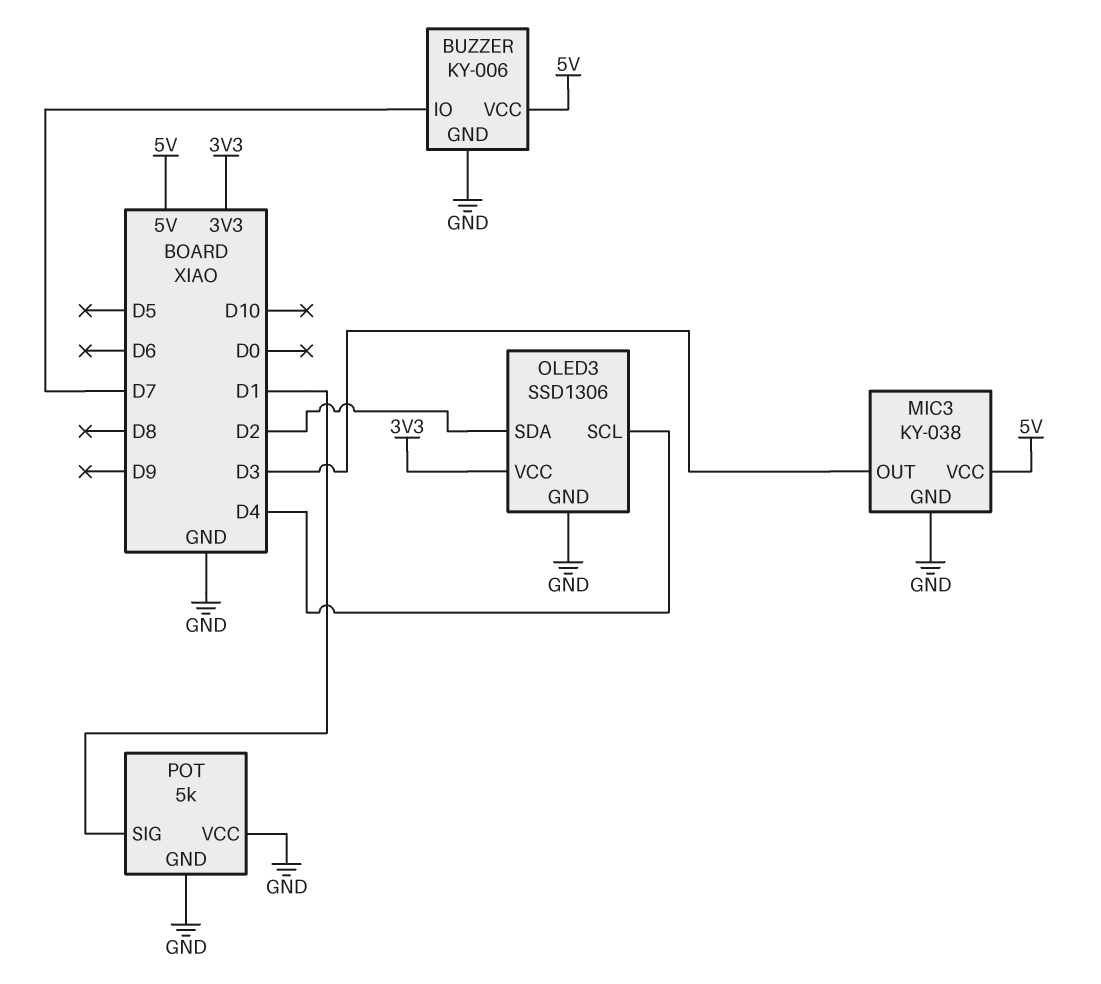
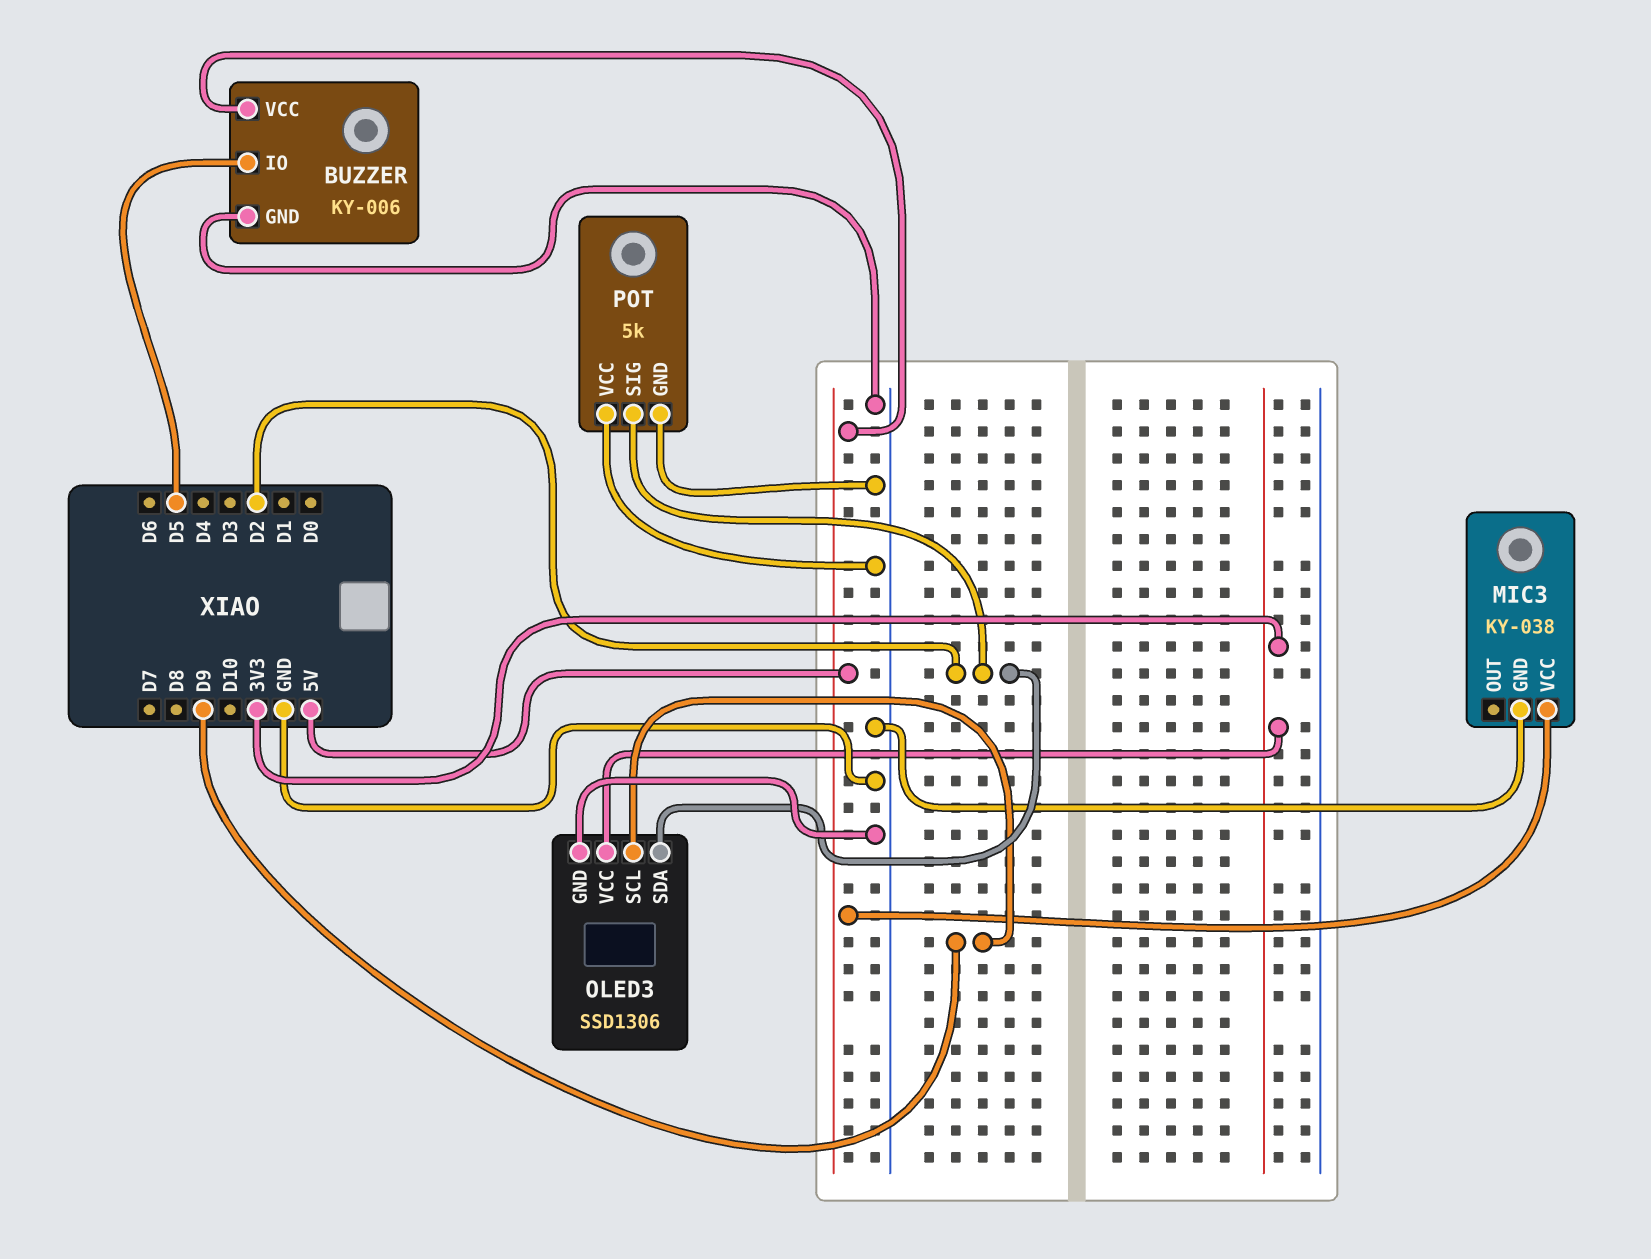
BUZZER pin IO: D7 -> D5
MIC3 pin OUT: D3 -> none
OLED3 pin SCL: D4 -> D9
POT pin SIG: D1 -> D2

